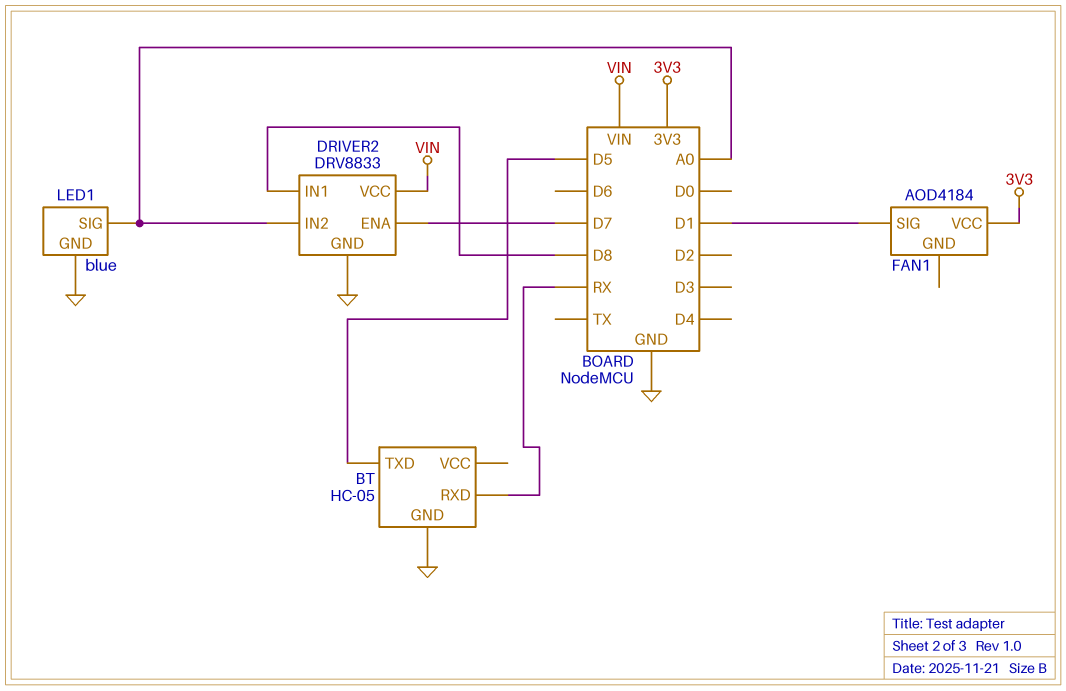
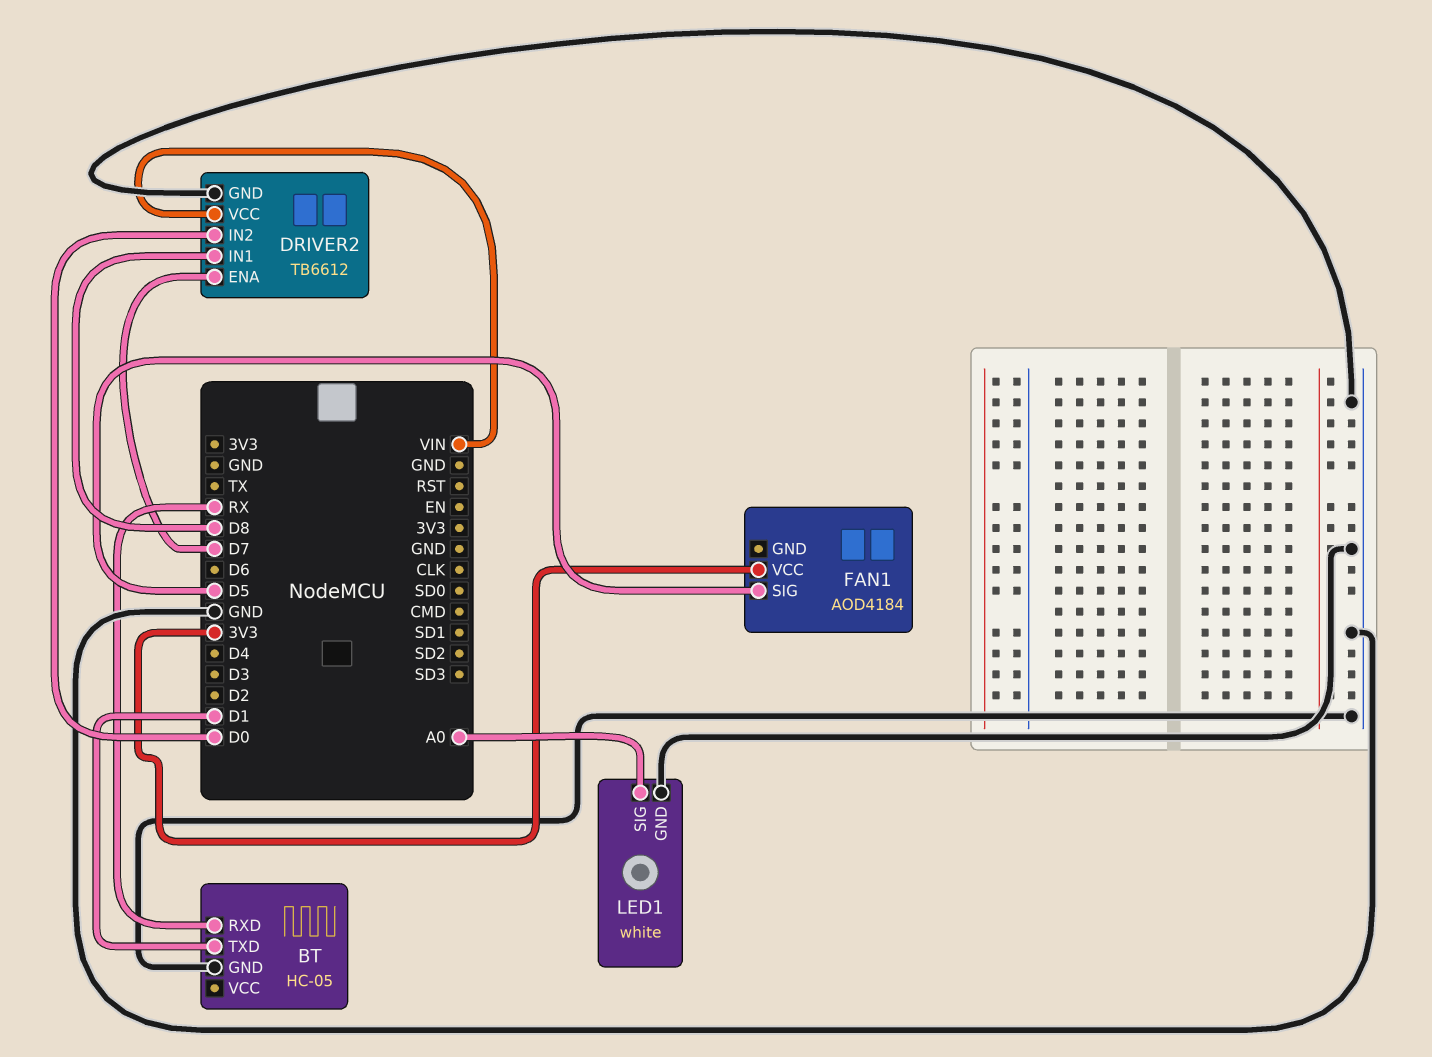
BT pin TXD: D5 -> D1
DRIVER2: DRV8833 -> TB6612
DRIVER2 pin IN2: A0 -> D0
FAN1 pin SIG: D1 -> D5
LED1: blue -> white

